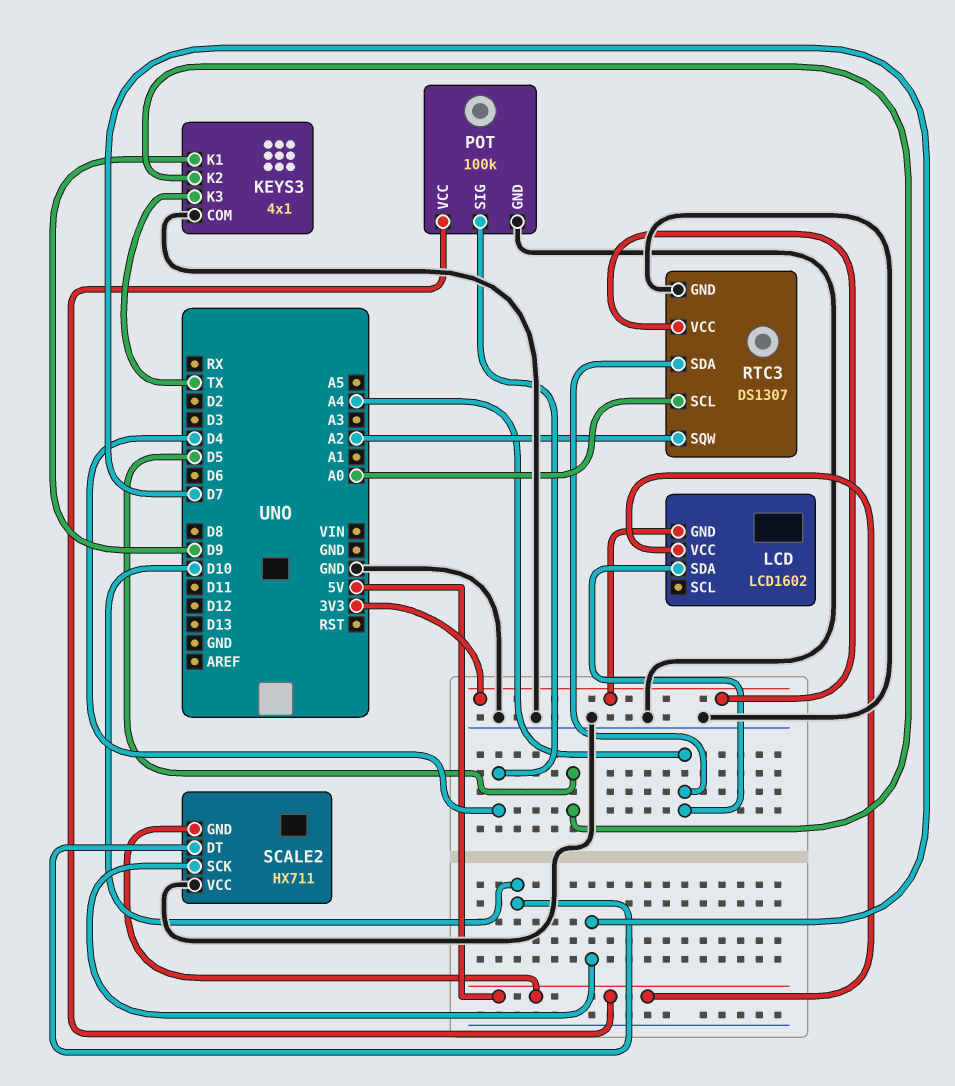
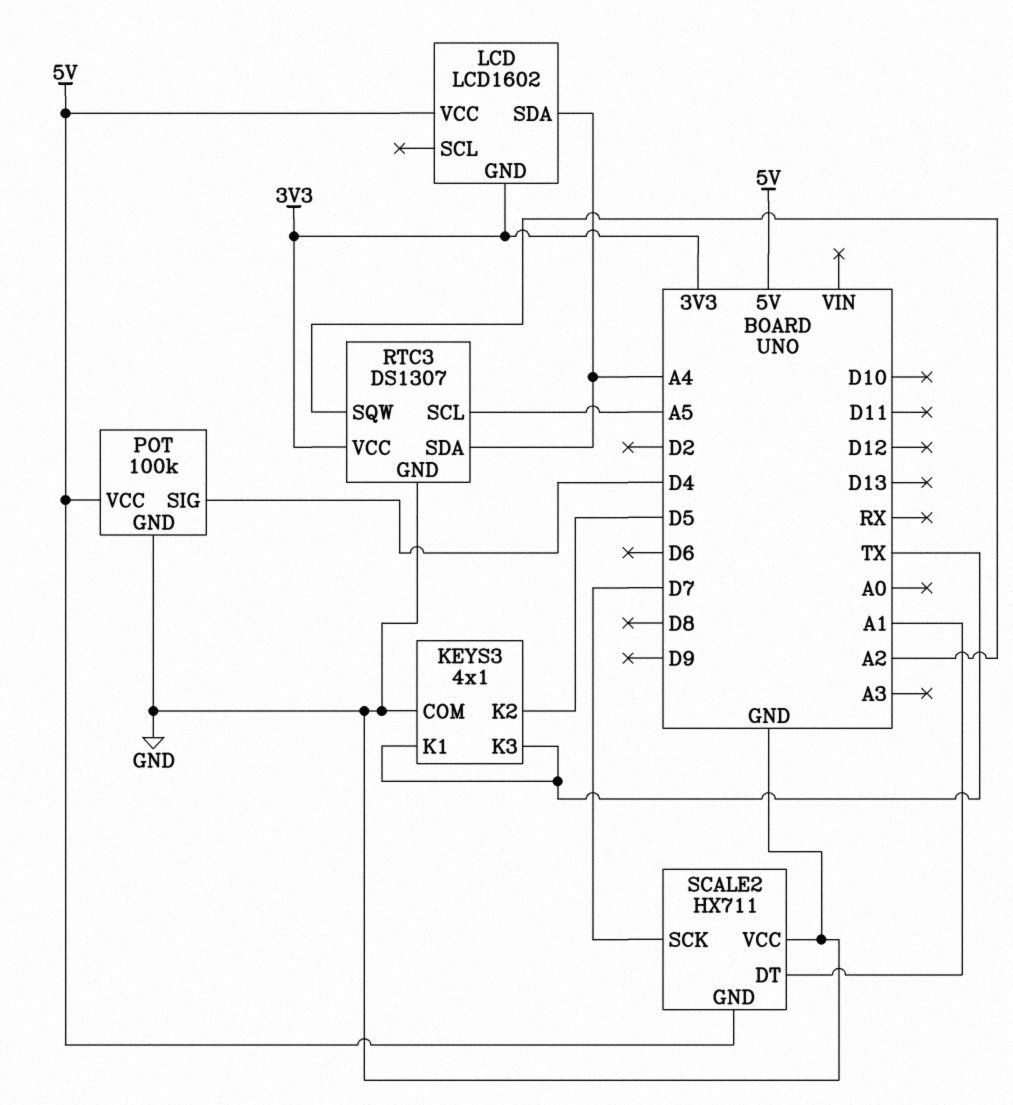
KEYS3 pin K1: D9 -> TX
RTC3 pin SCL: A0 -> A5
SCALE2 pin DT: D10 -> A1

